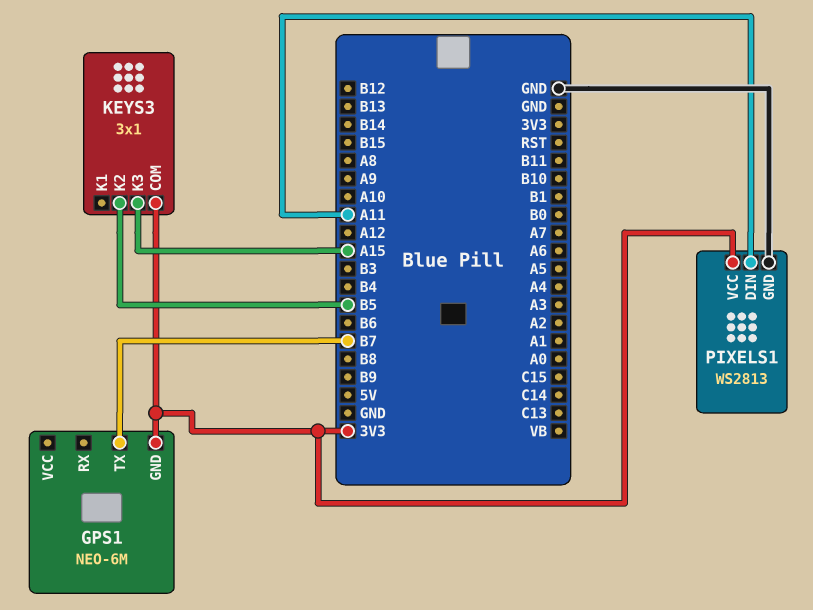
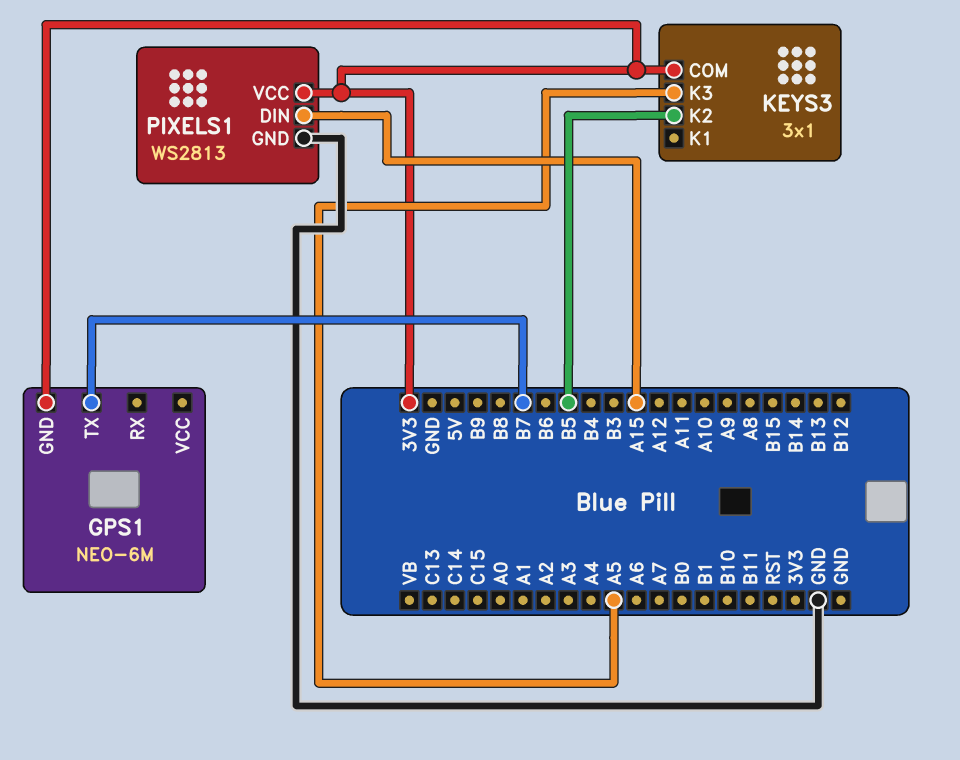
KEYS3 pin K3: A15 -> A5
PIXELS1 pin DIN: A11 -> A15

